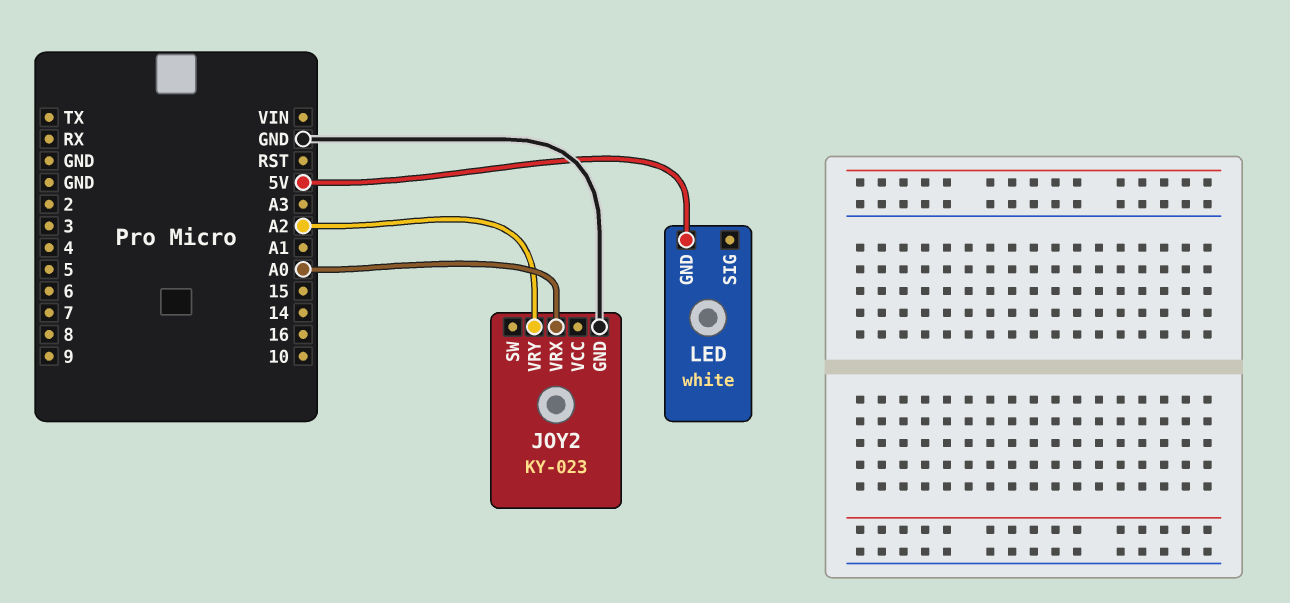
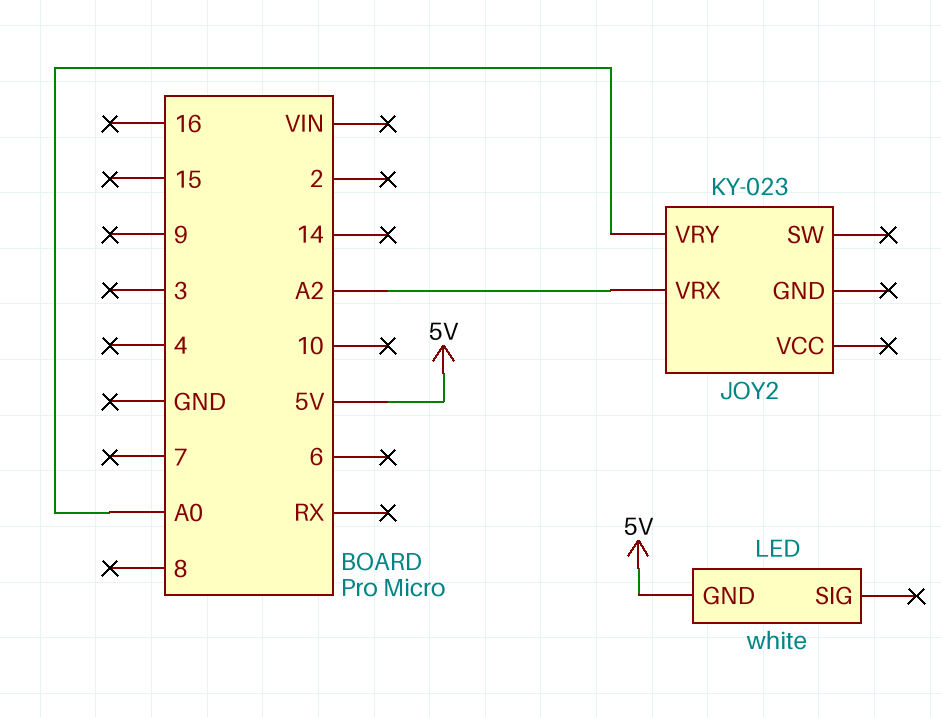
JOY2 pin GND: GND -> none
JOY2 pin VRX: A0 -> A2
JOY2 pin VRY: A2 -> A0

